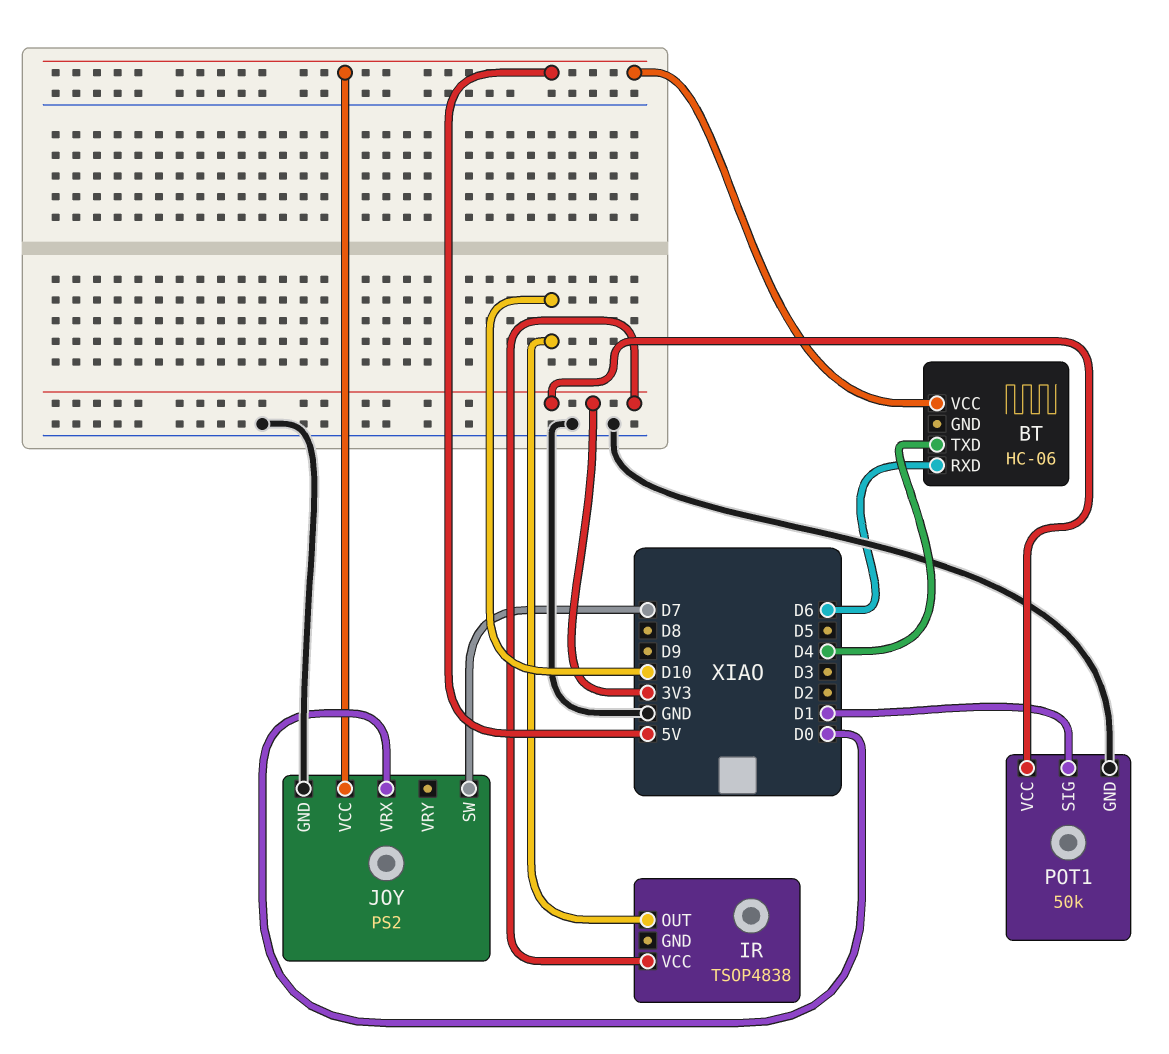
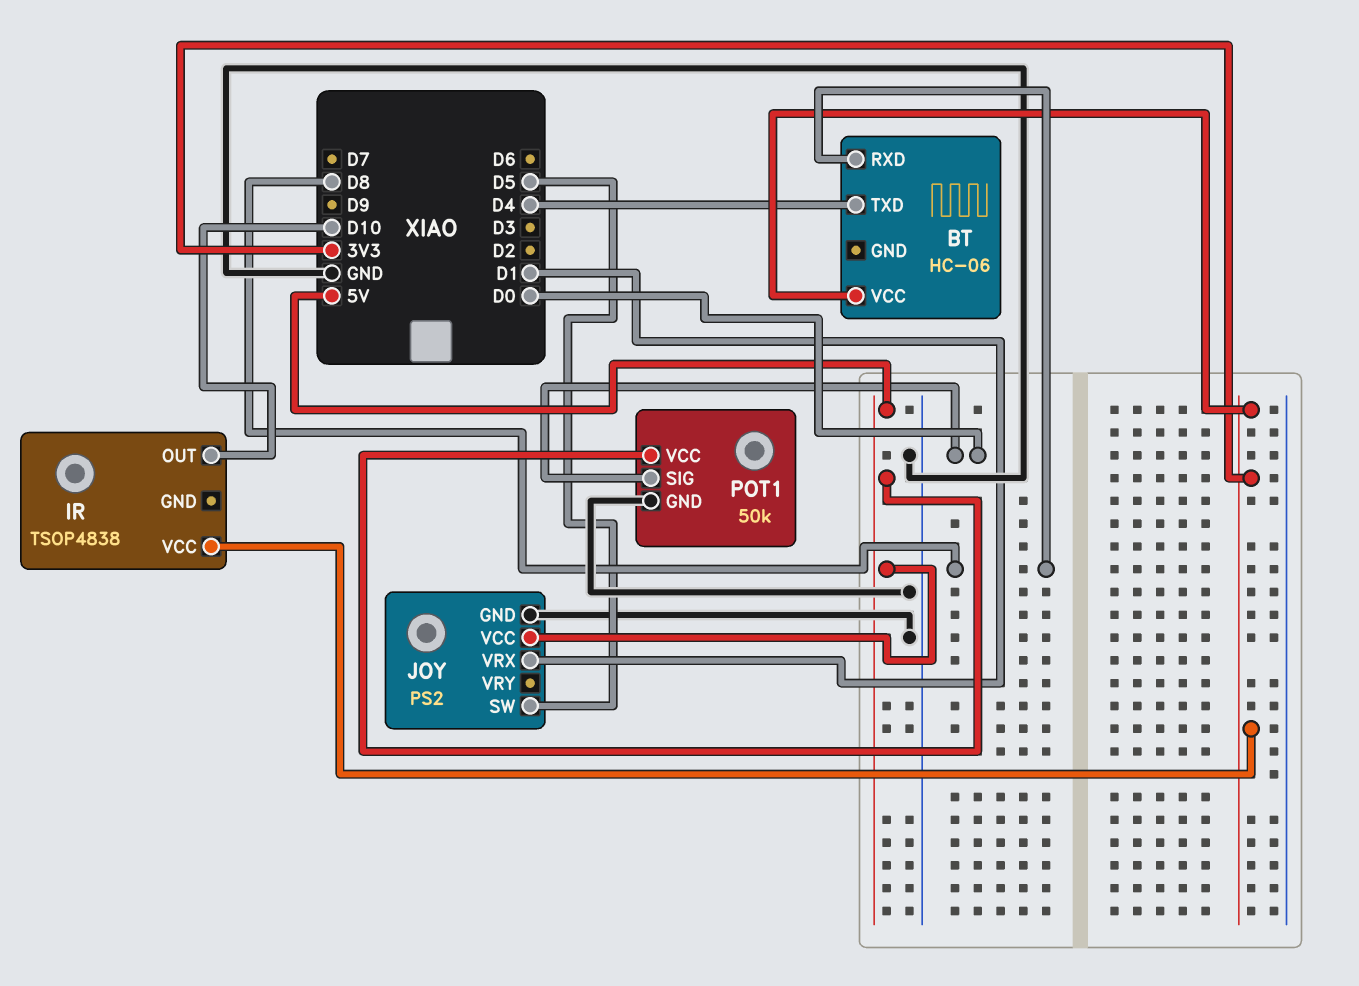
BT pin RXD: D6 -> D8
BT pin VCC: 5V -> 3V3
JOY pin SW: D7 -> D5
JOY pin VRX: D0 -> D1
POT1 pin SIG: D1 -> D0
POT1 pin VCC: 3V3 -> 5V

